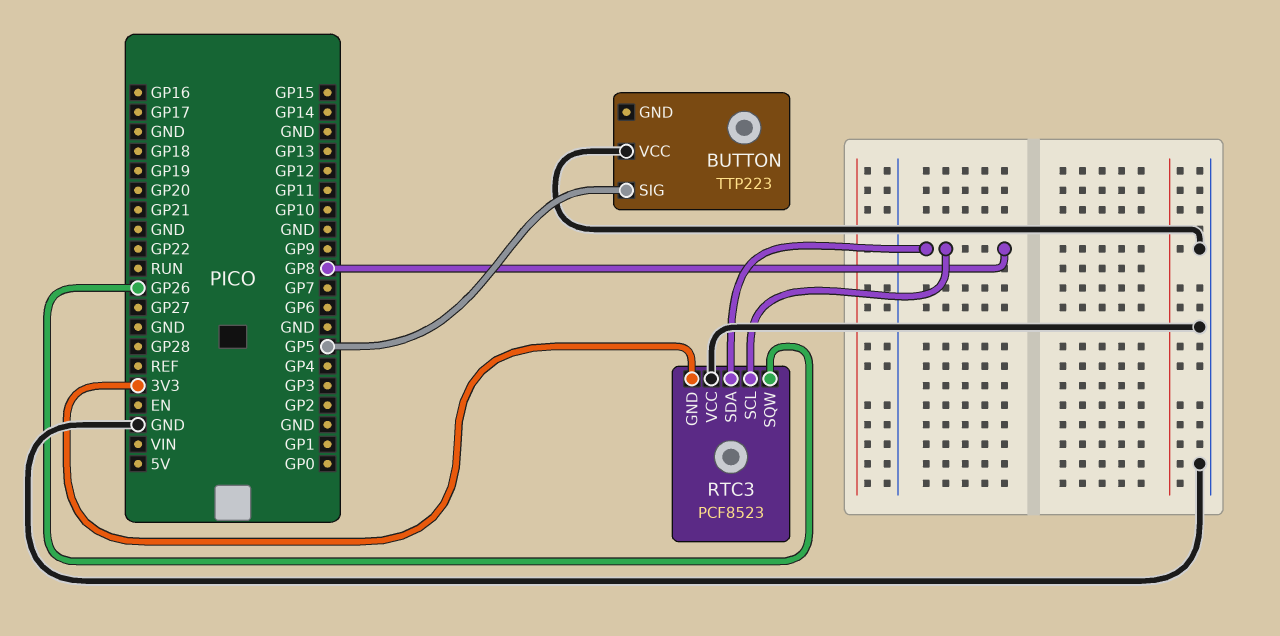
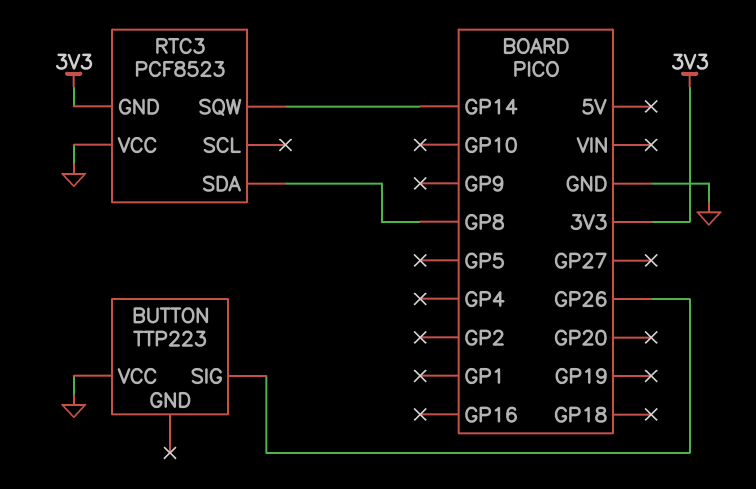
BUTTON pin SIG: GP5 -> GP26
RTC3 pin SCL: GP8 -> none
RTC3 pin SQW: GP26 -> GP14

